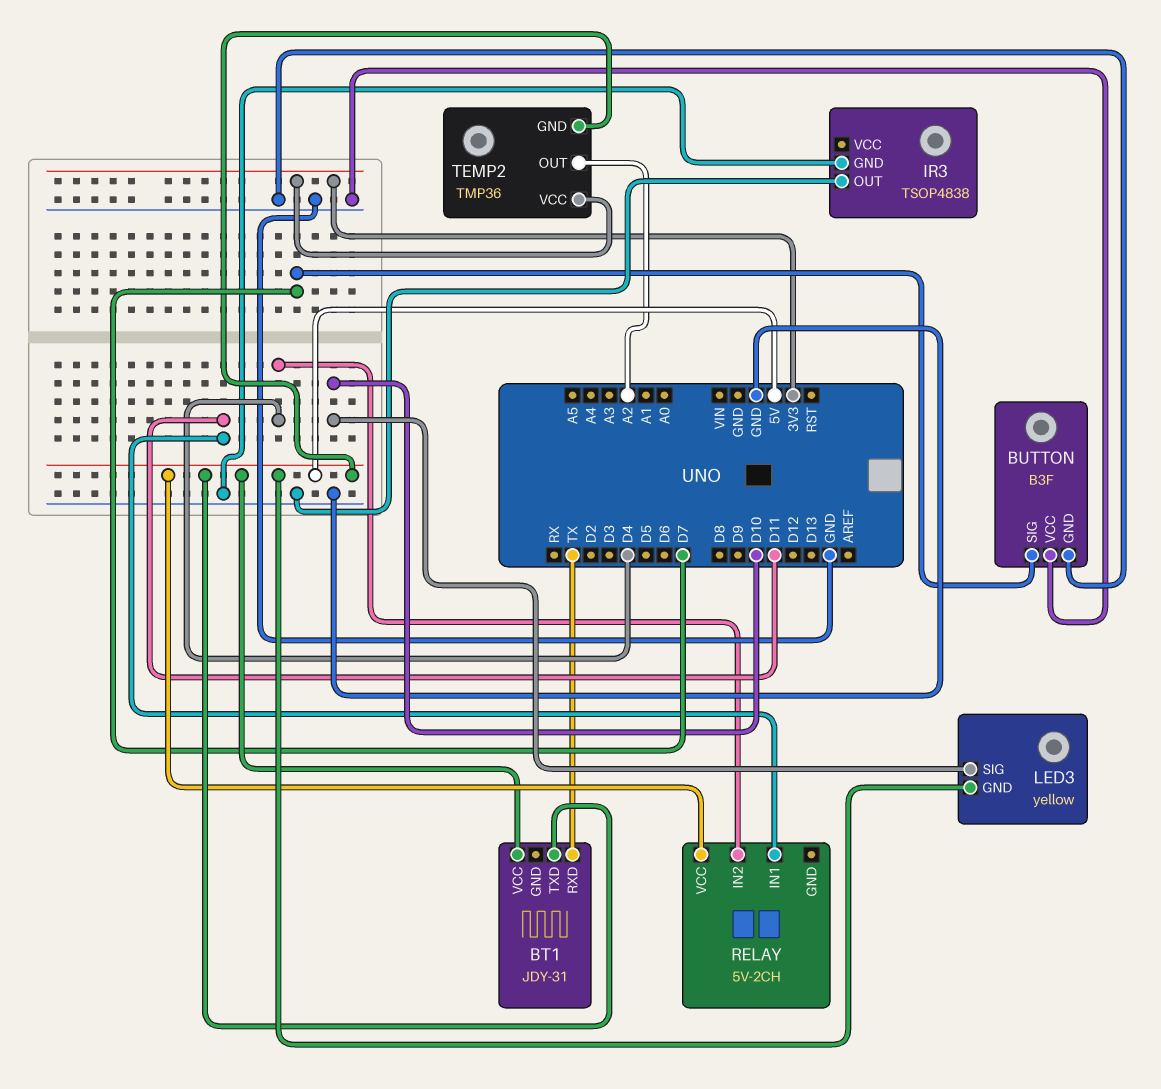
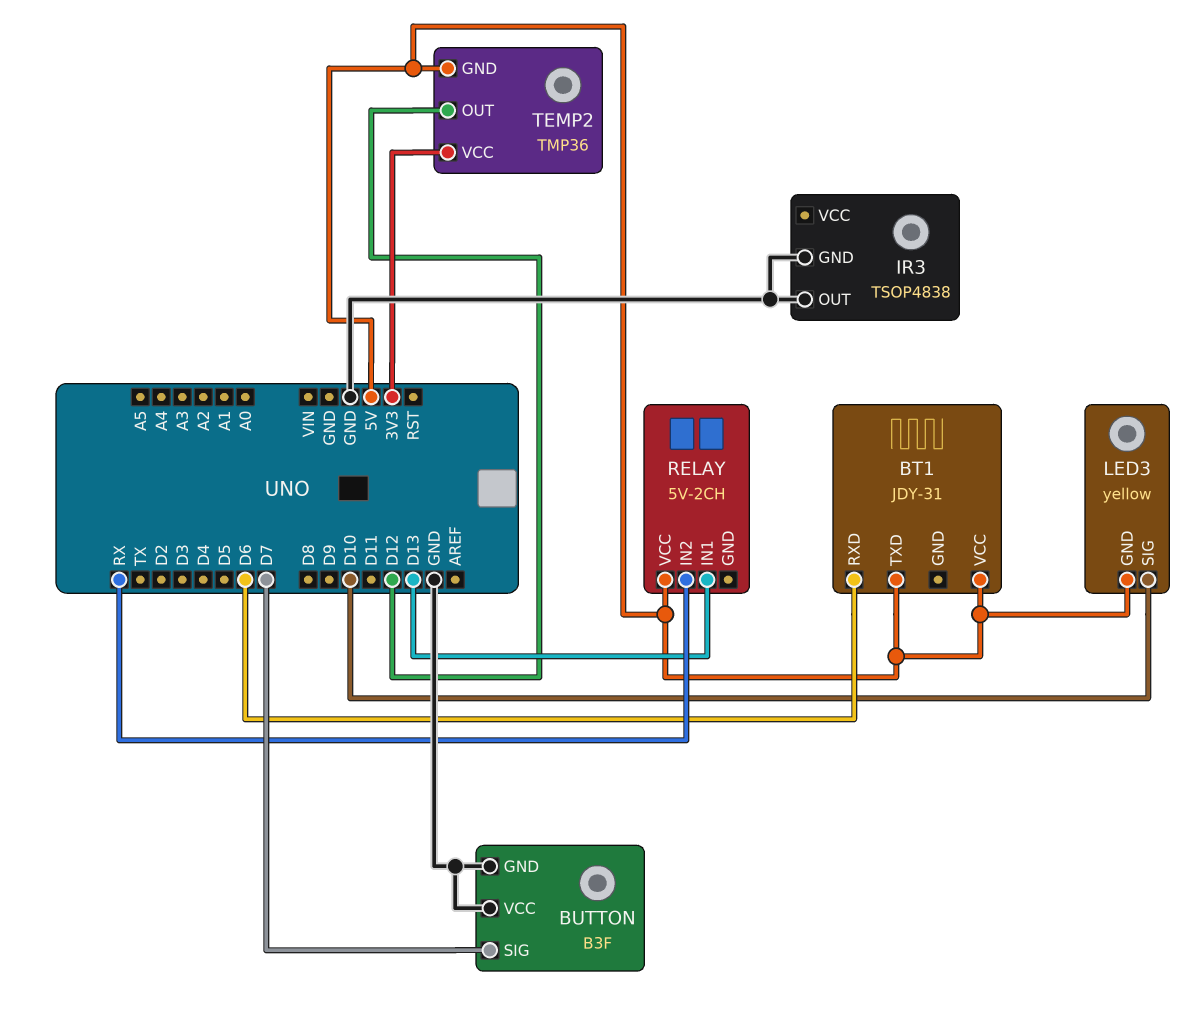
BT1 pin RXD: TX -> D6
RELAY pin IN1: D11 -> D13
RELAY pin IN2: D4 -> RX
TEMP2 pin OUT: A2 -> D12

